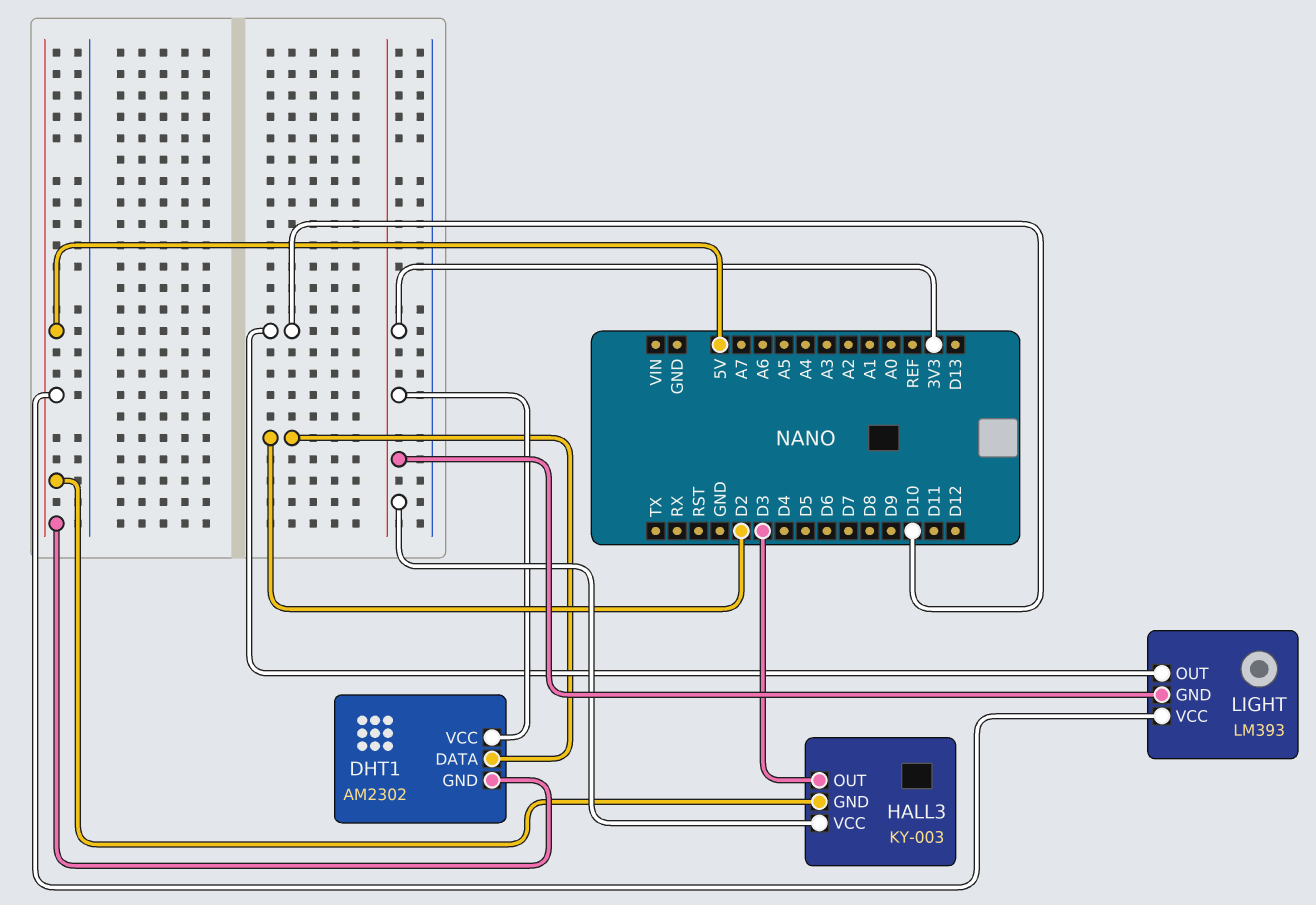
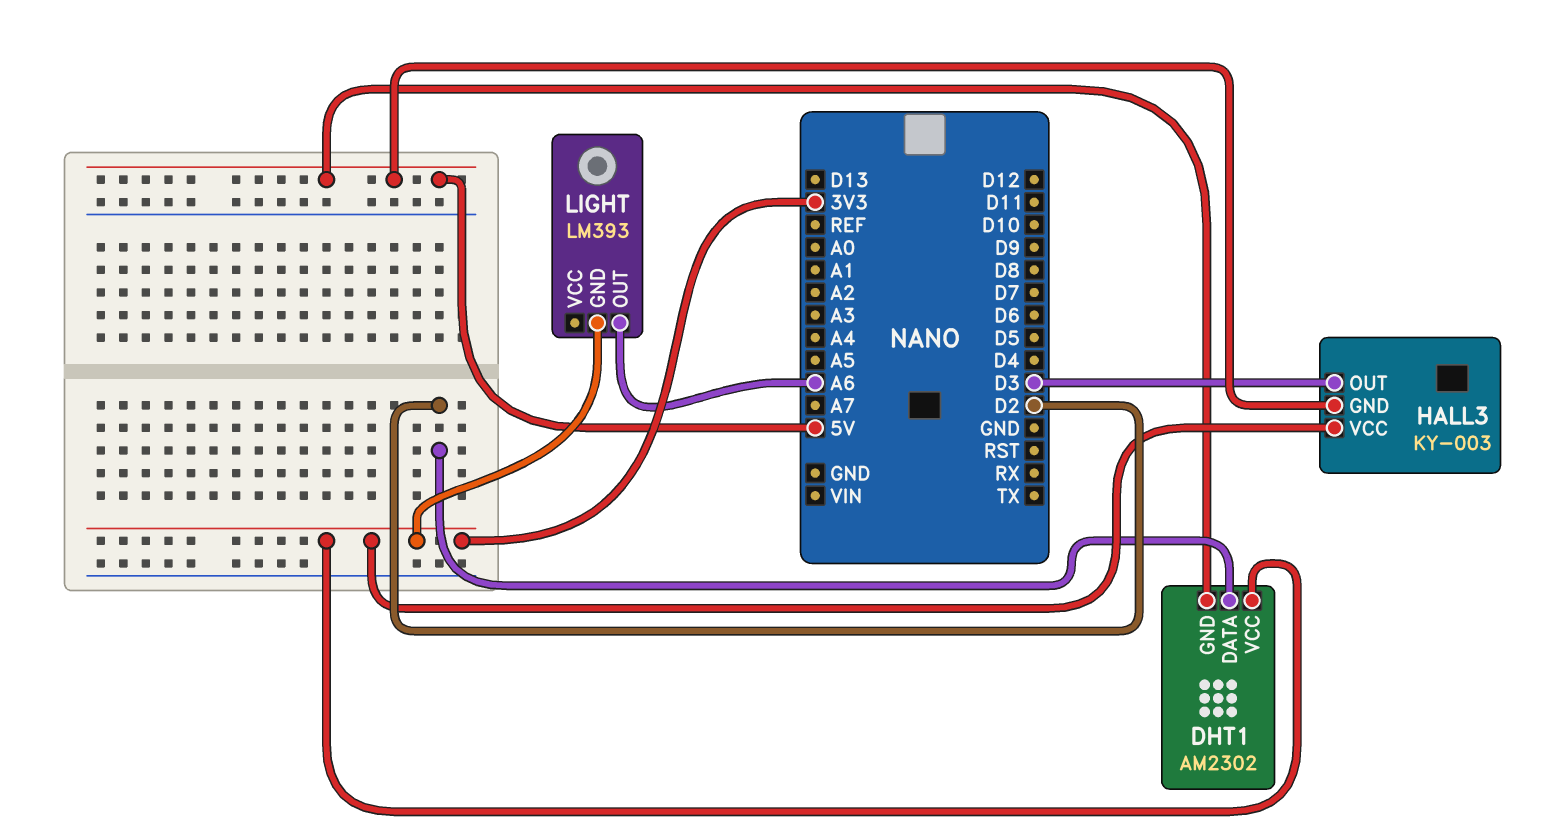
LIGHT pin OUT: D10 -> A6
LIGHT pin VCC: 5V -> none

